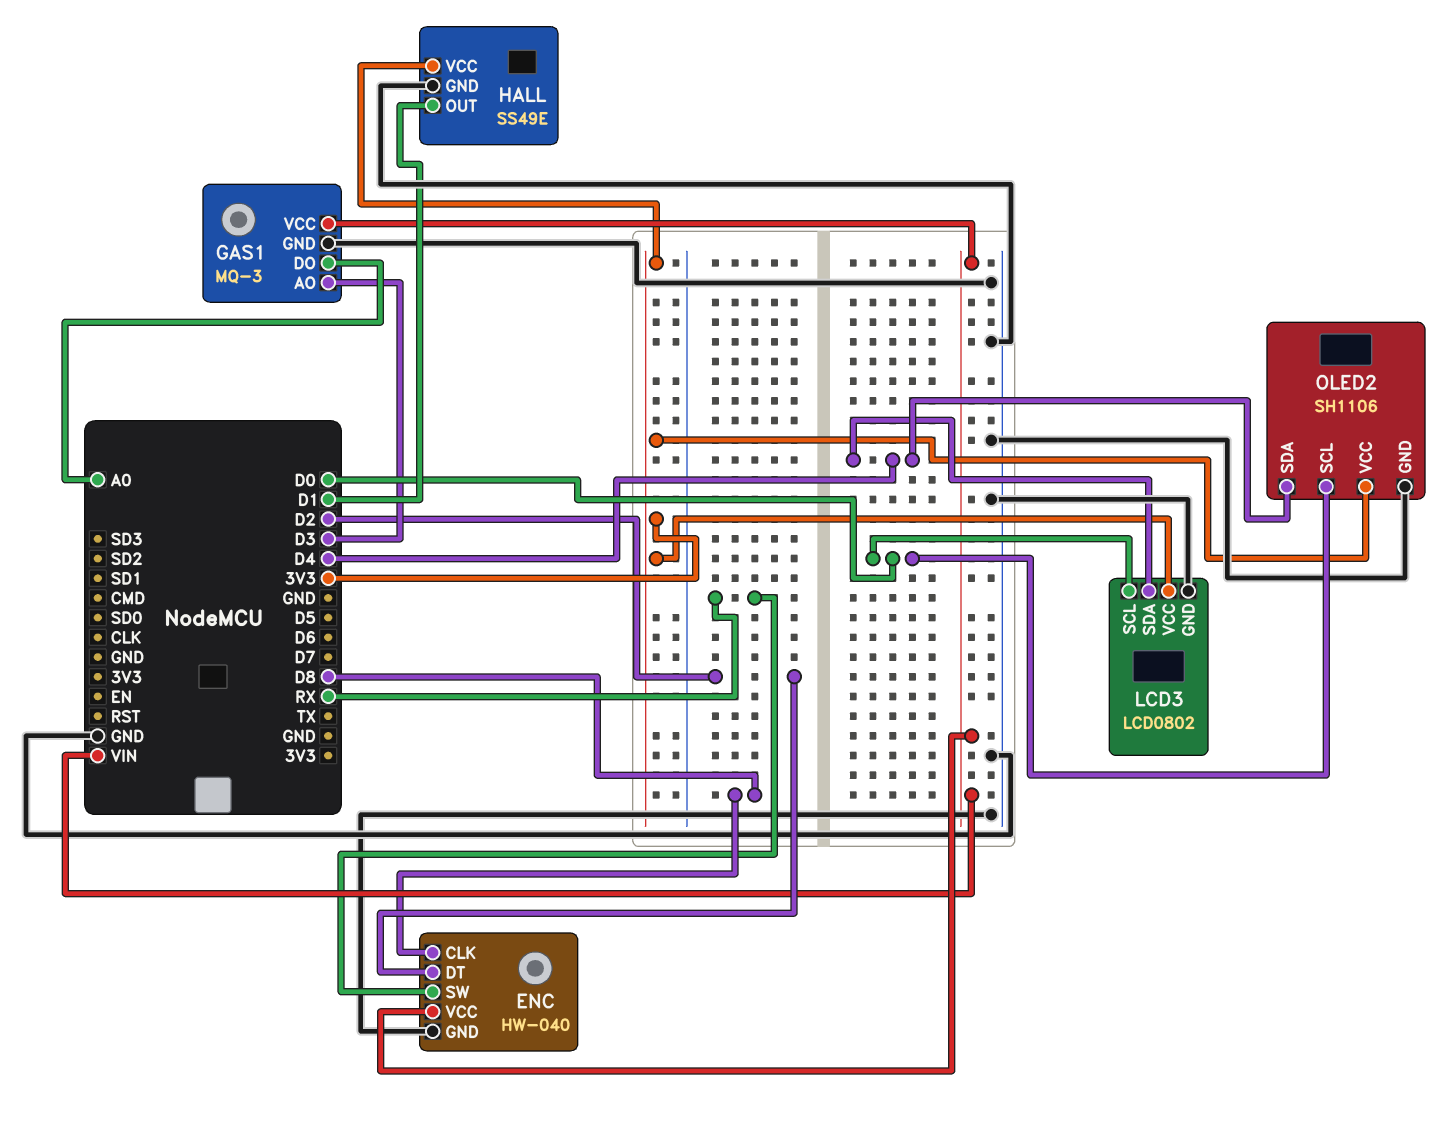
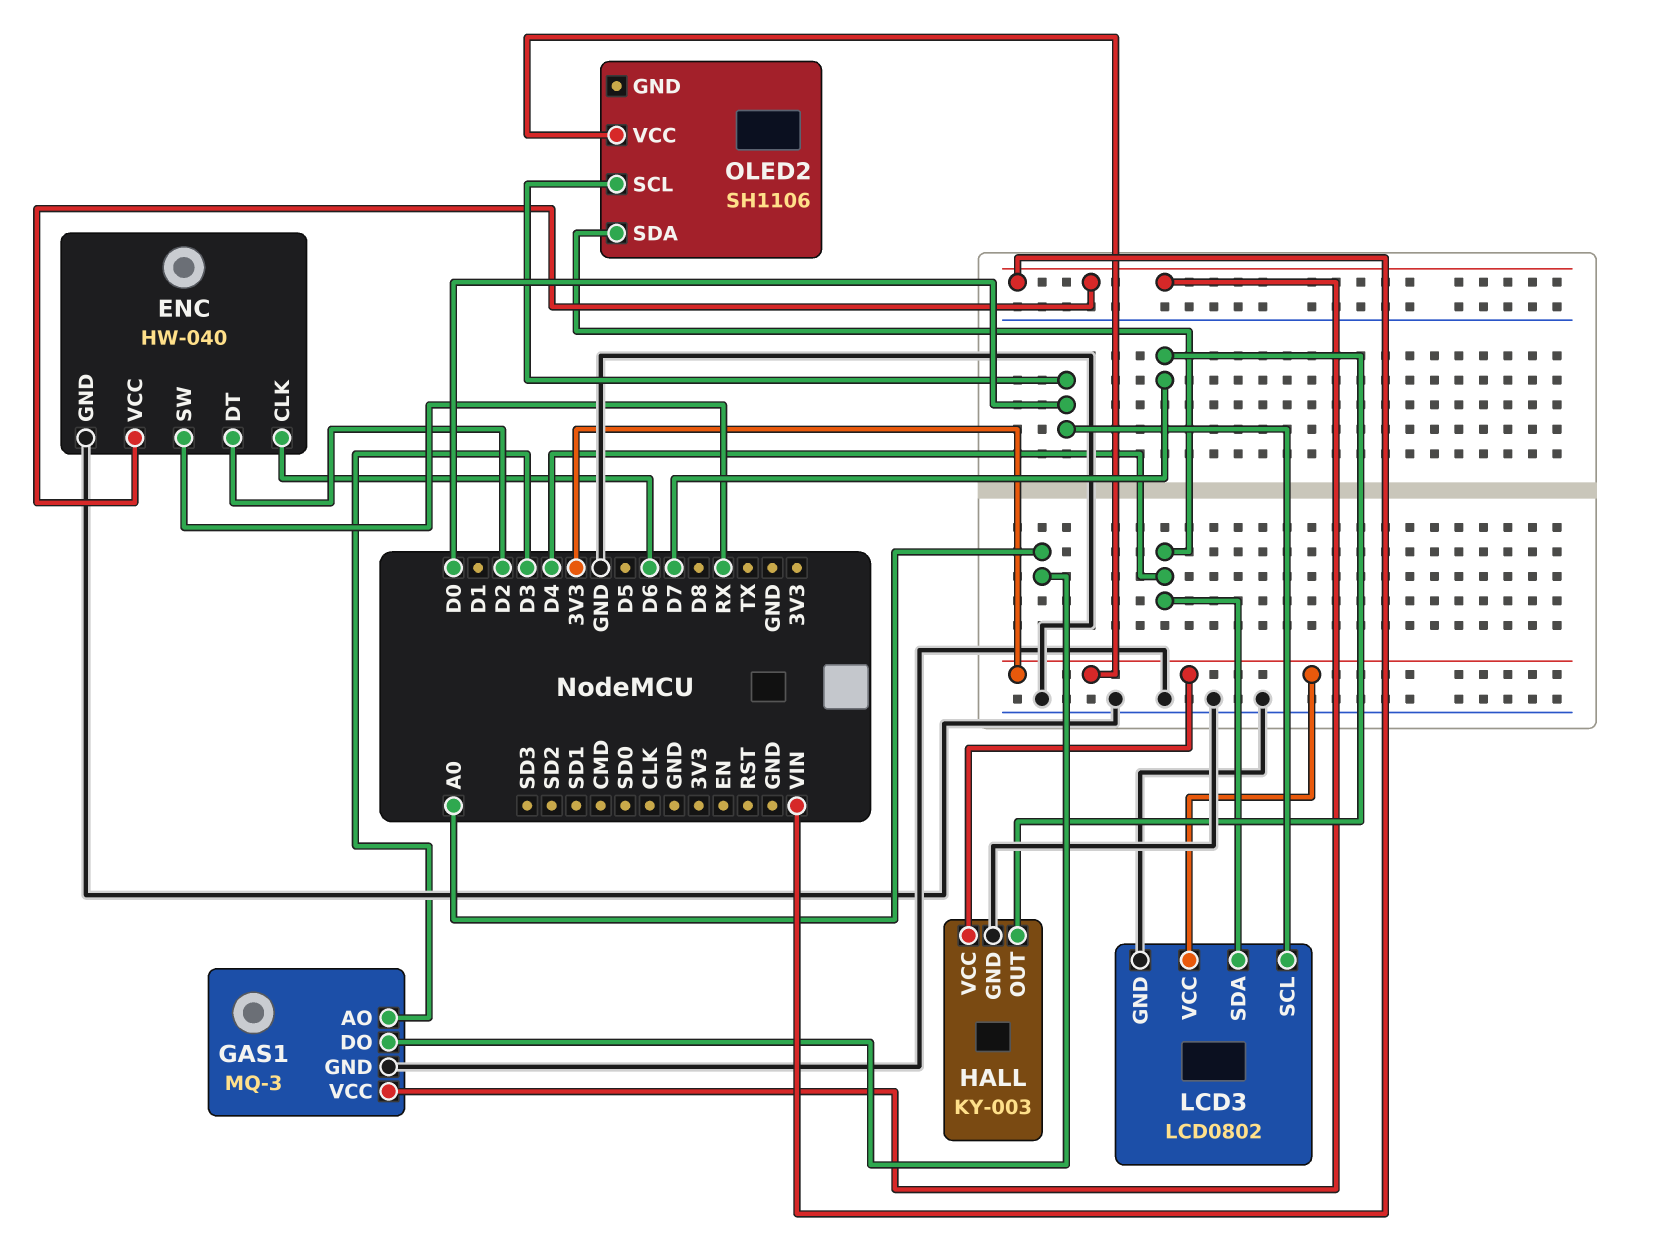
ENC pin CLK: D8 -> D6
HALL: SS49E -> KY-003
HALL pin OUT: D1 -> D7
OLED2 pin GND: GND -> none

